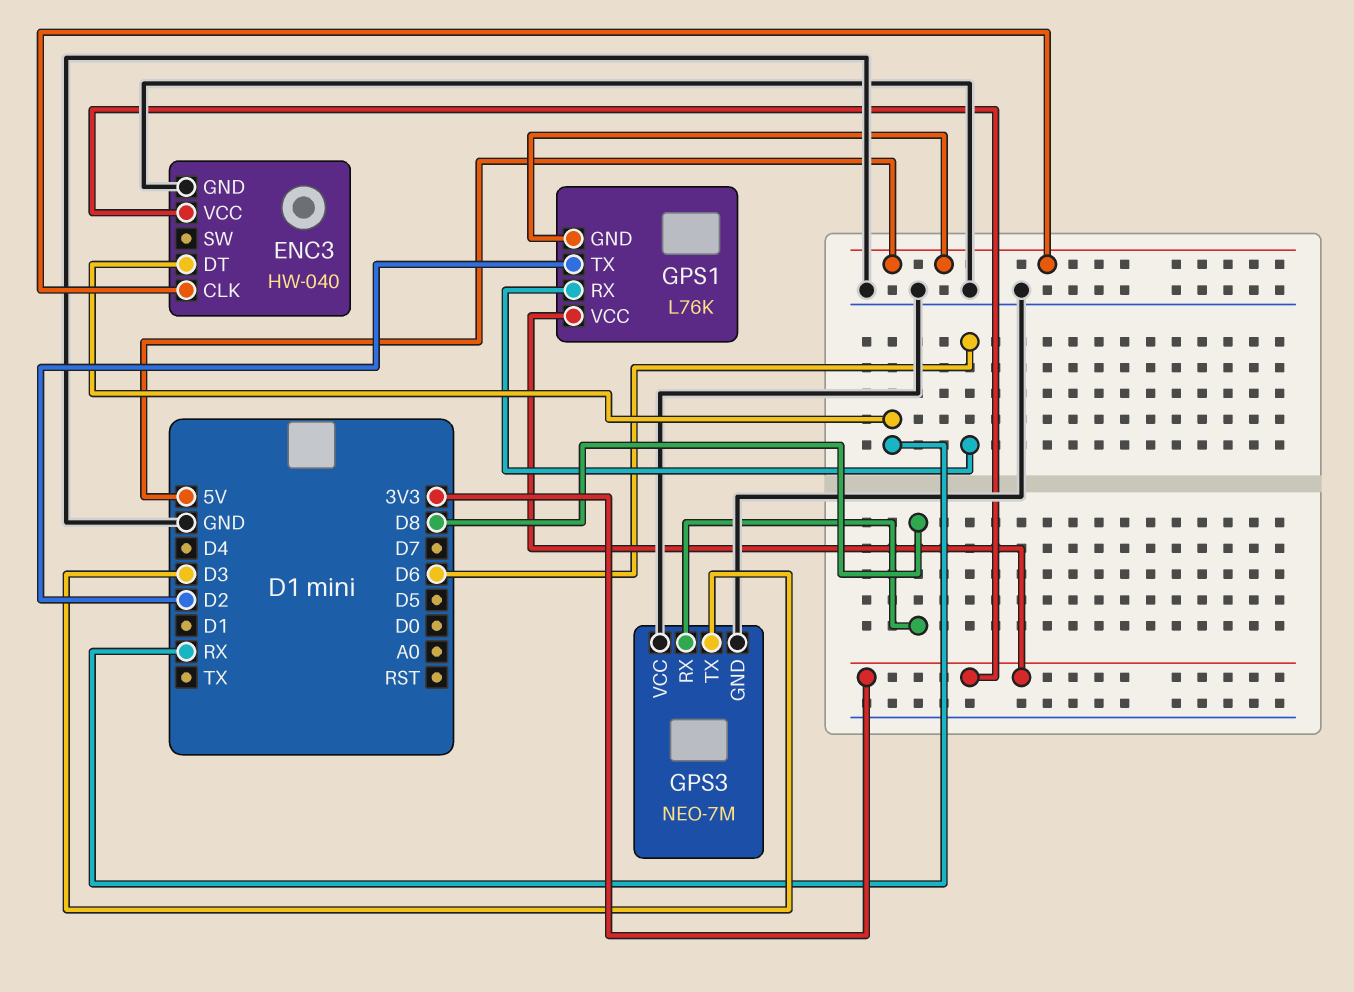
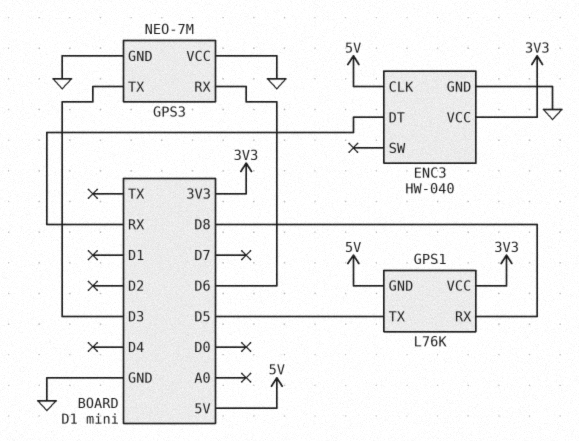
GPS1 pin RX: D6 -> D8
GPS1 pin TX: D2 -> D5
GPS3 pin RX: D8 -> D6

